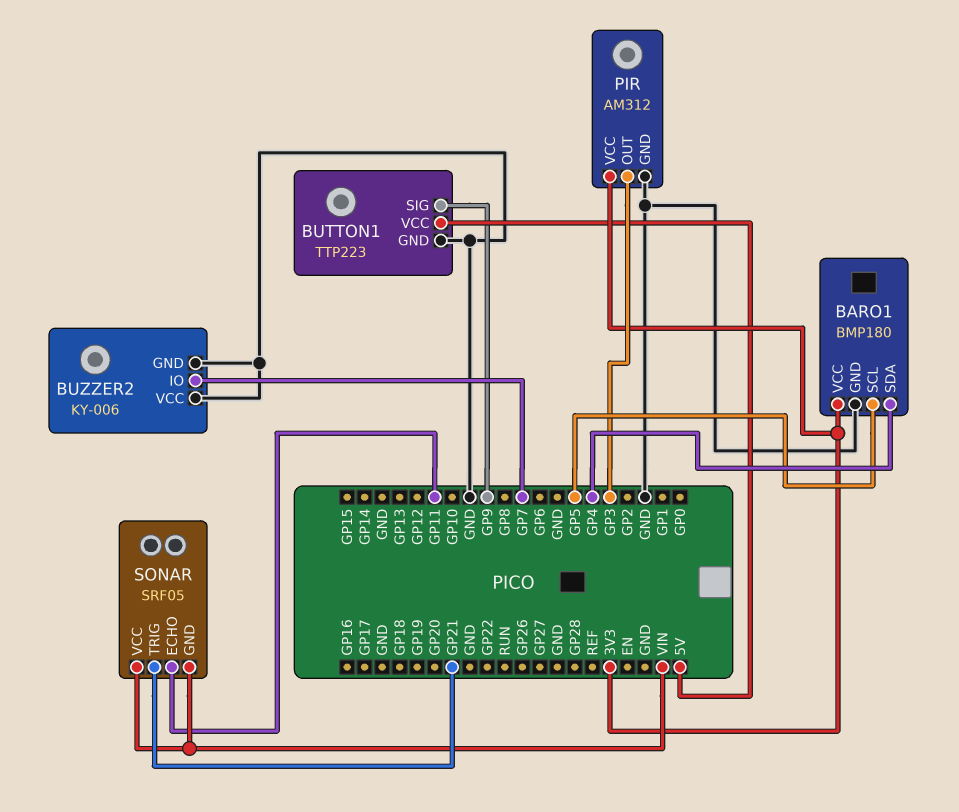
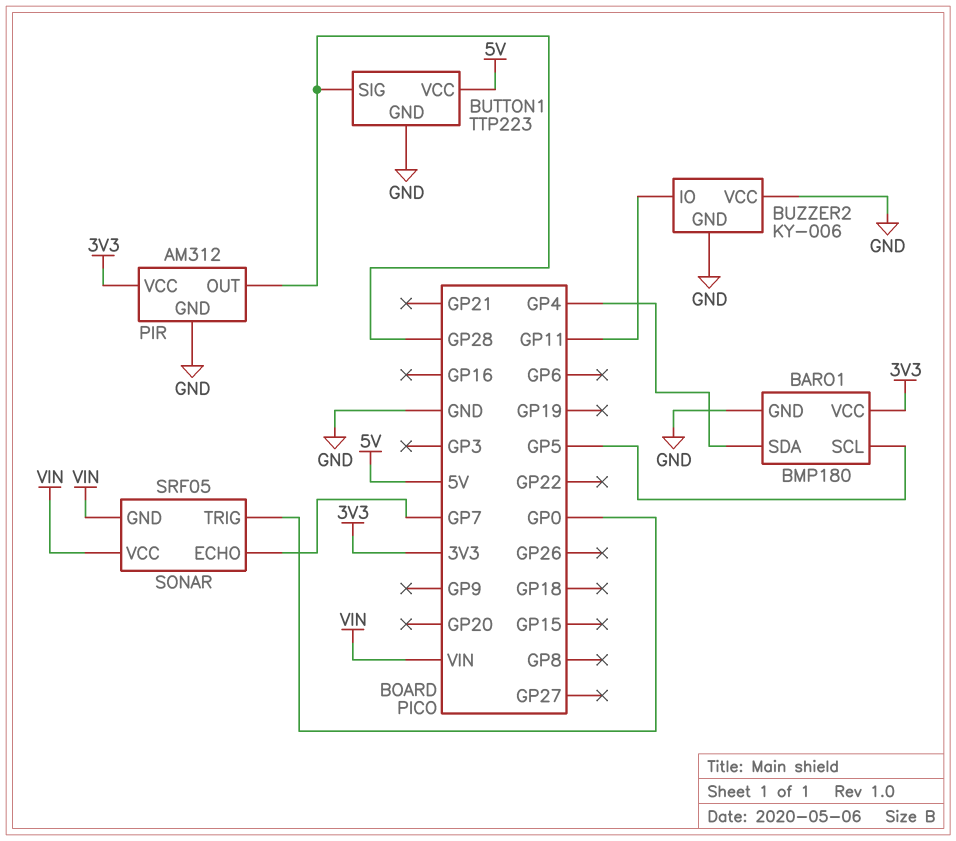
BUTTON1 pin SIG: GP9 -> GP28
BUZZER2 pin IO: GP7 -> GP11
PIR pin OUT: GP3 -> GP28
SONAR pin ECHO: GP11 -> GP7
SONAR pin TRIG: GP21 -> GP0

